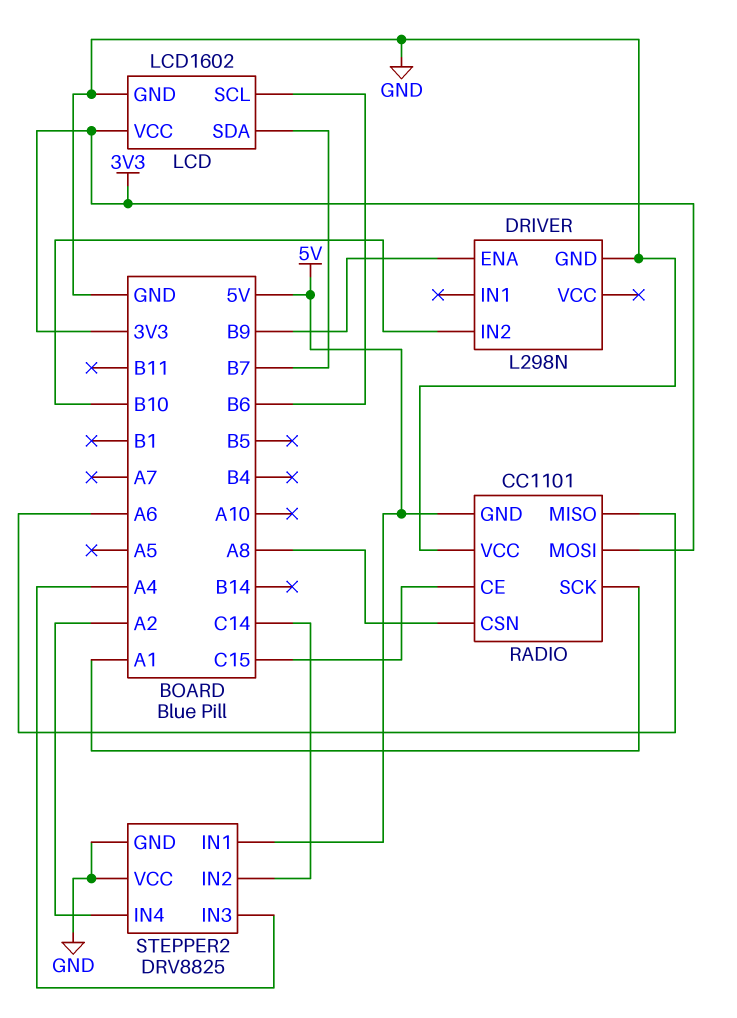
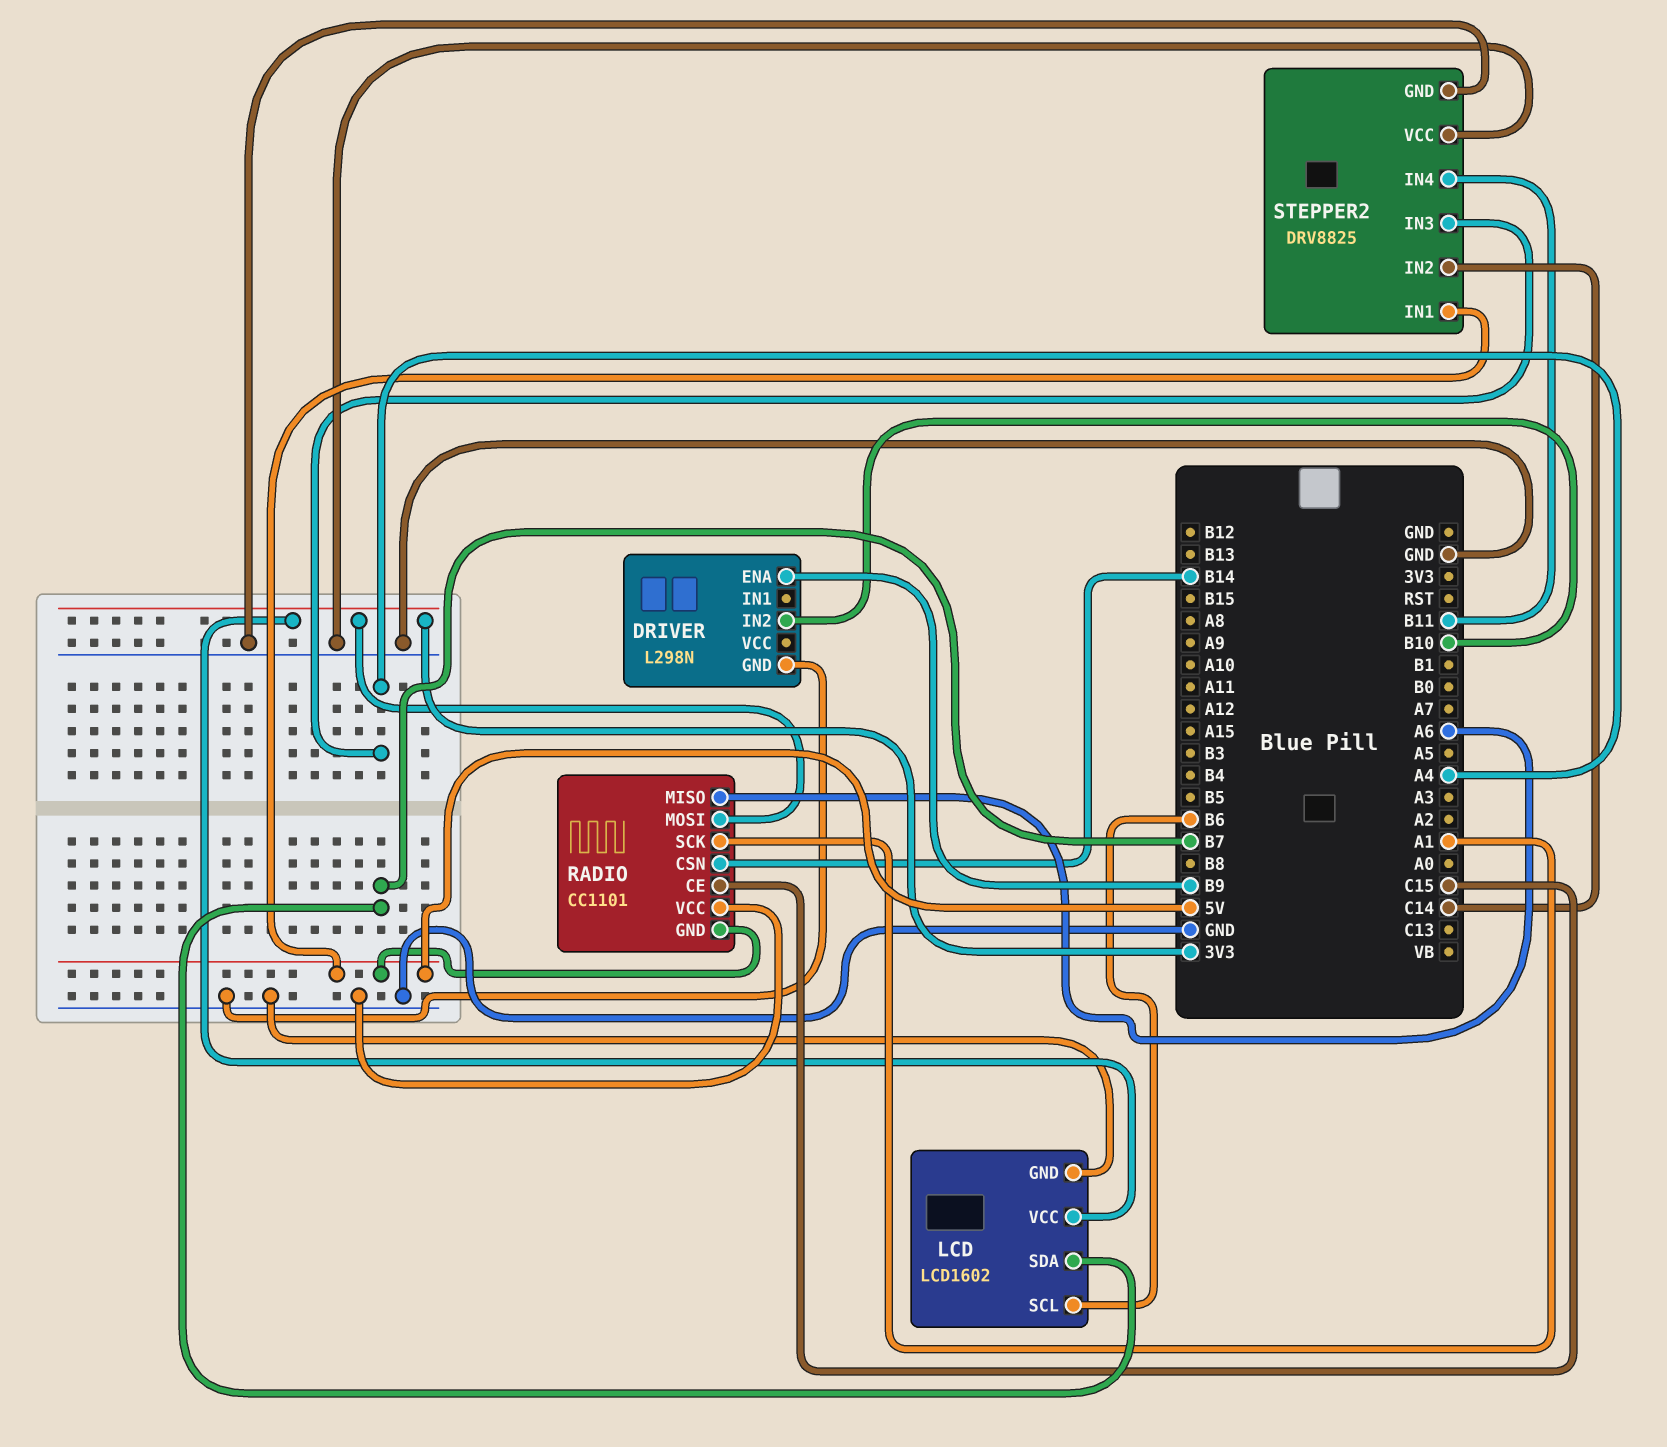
RADIO pin CSN: A8 -> B14
STEPPER2 pin IN4: A2 -> B11

